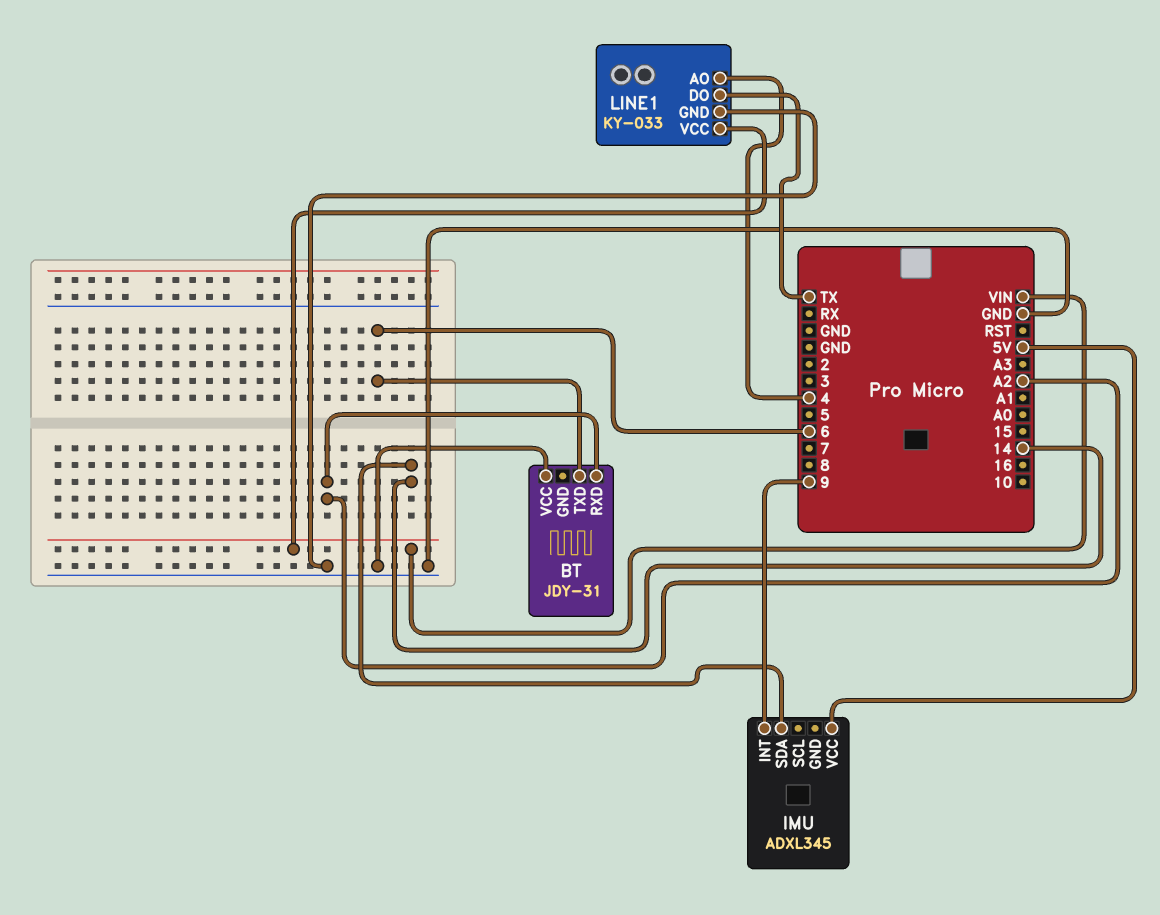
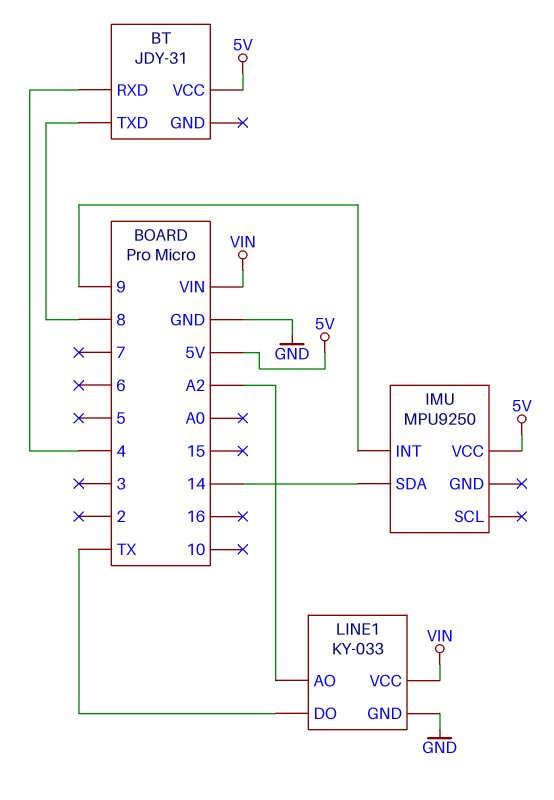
BT pin RXD: A2 -> 4
BT pin TXD: 6 -> 8
BT pin VCC: GND -> 5V
IMU: ADXL345 -> MPU9250
LINE1 pin AO: 4 -> A2

